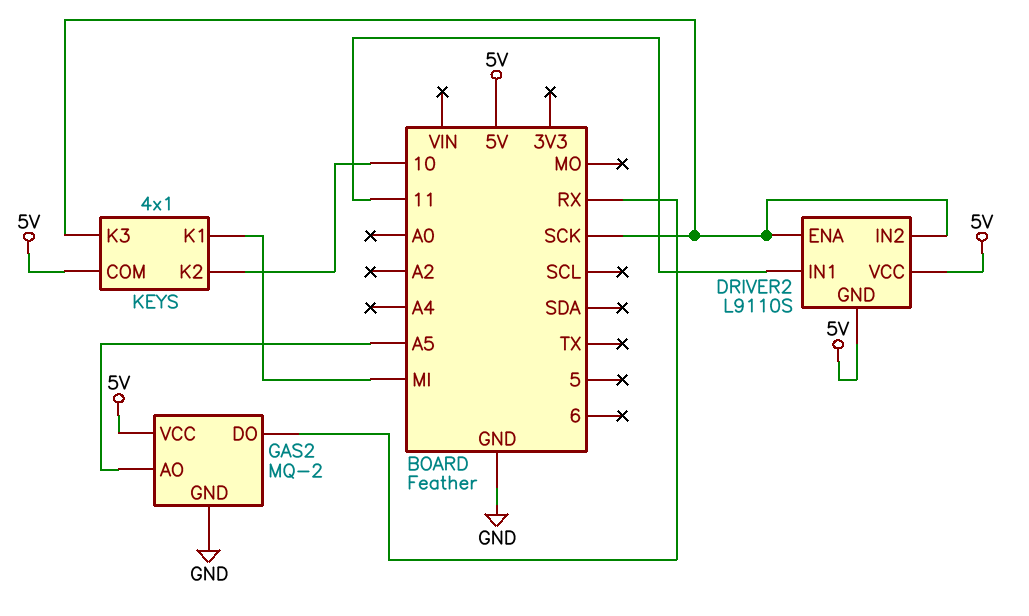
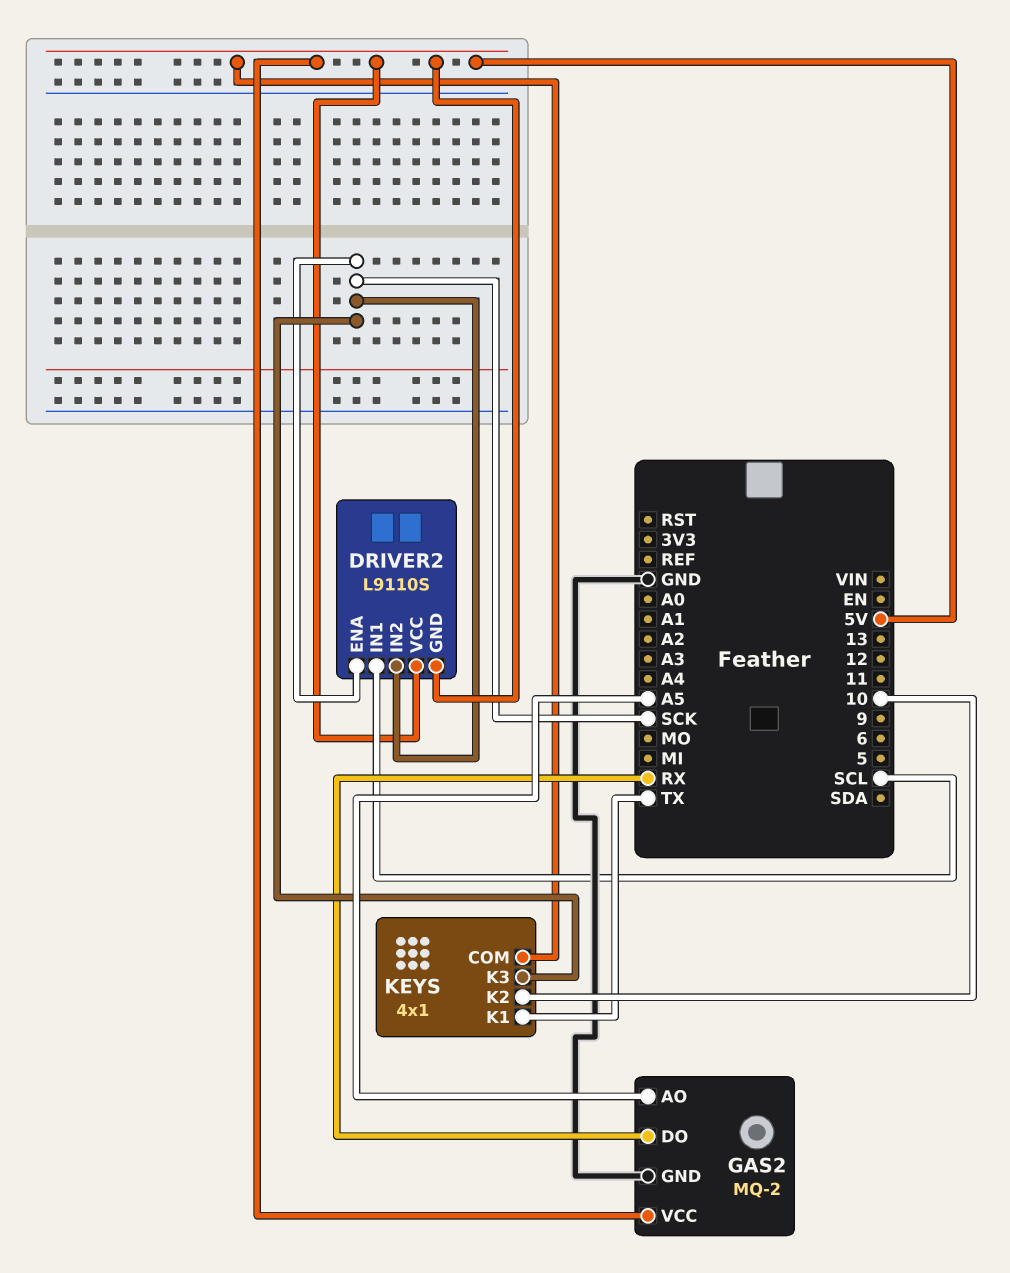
DRIVER2 pin IN1: 11 -> SCL
KEYS pin K1: MI -> TX

